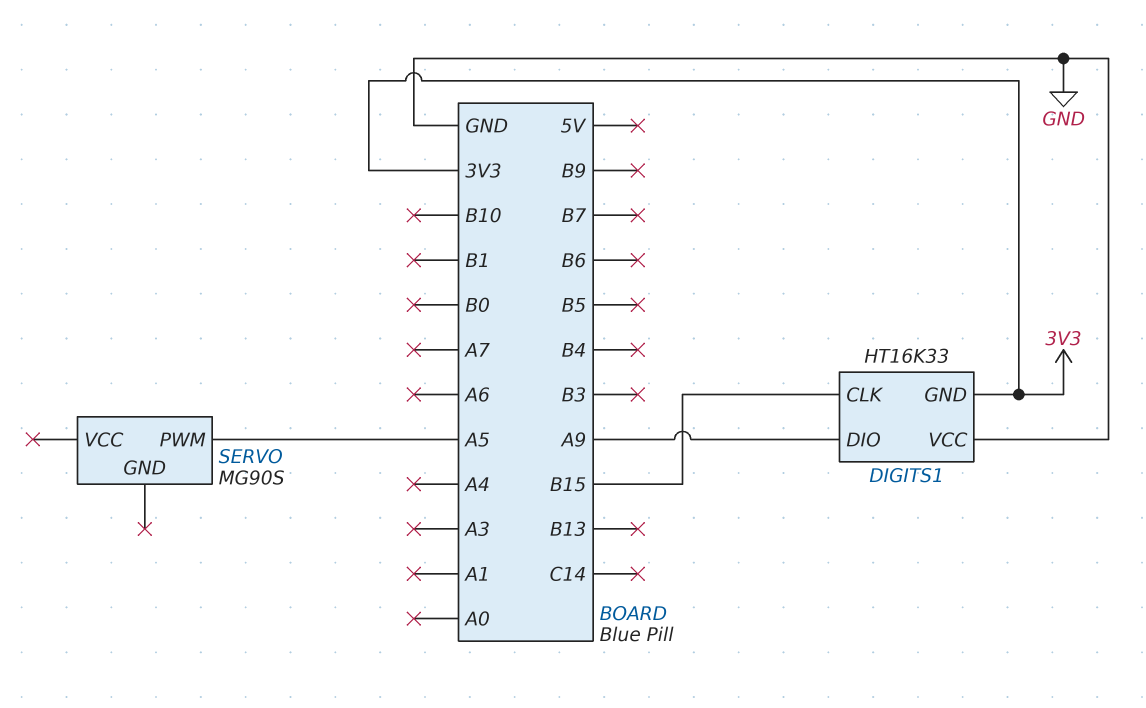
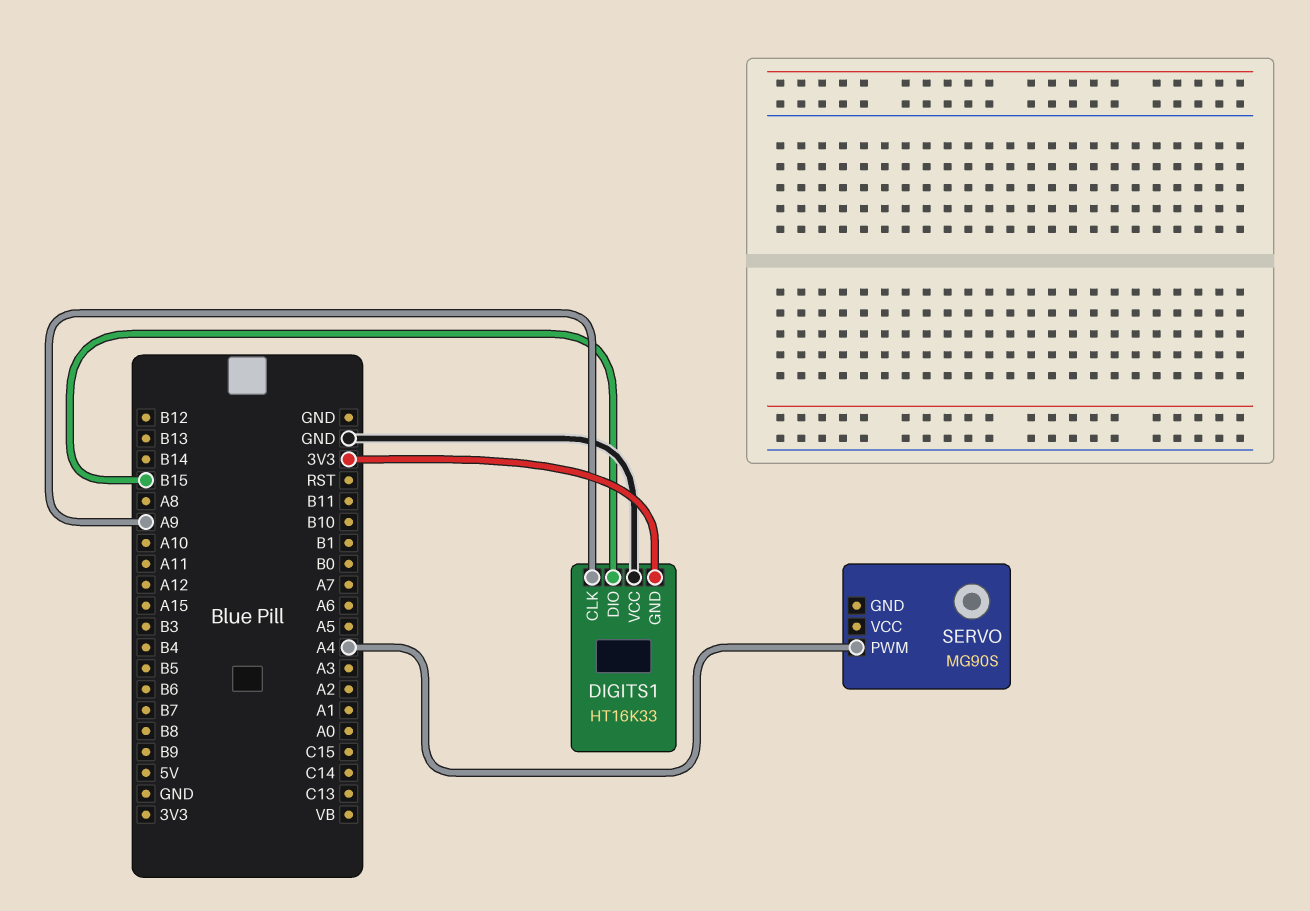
DIGITS1 pin CLK: B15 -> A9
DIGITS1 pin DIO: A9 -> B15
SERVO pin PWM: A5 -> A4

